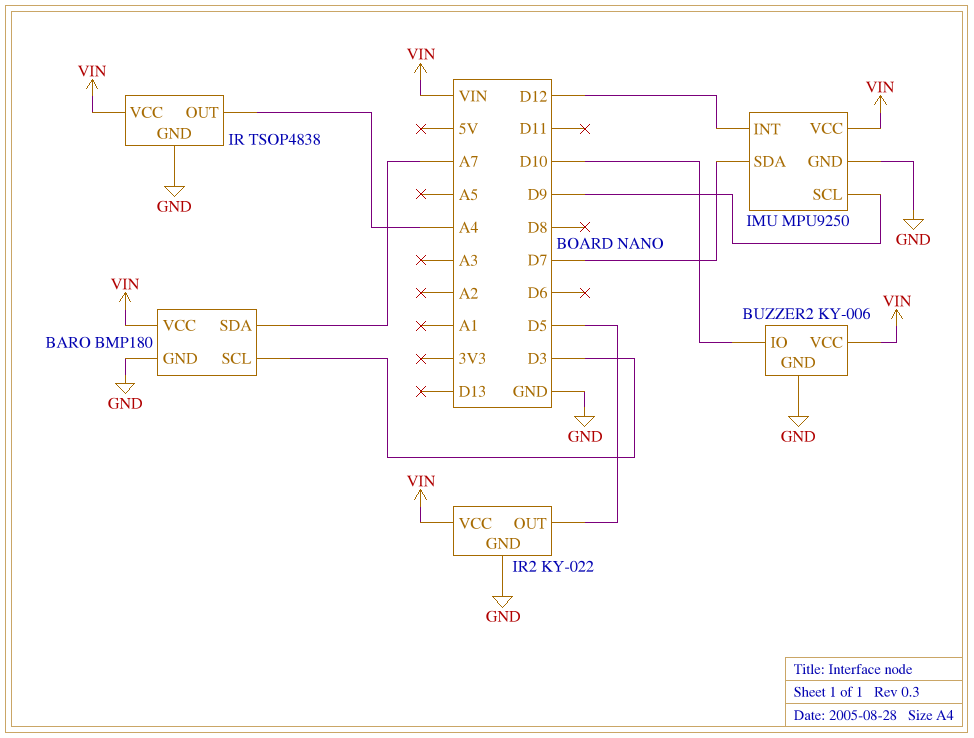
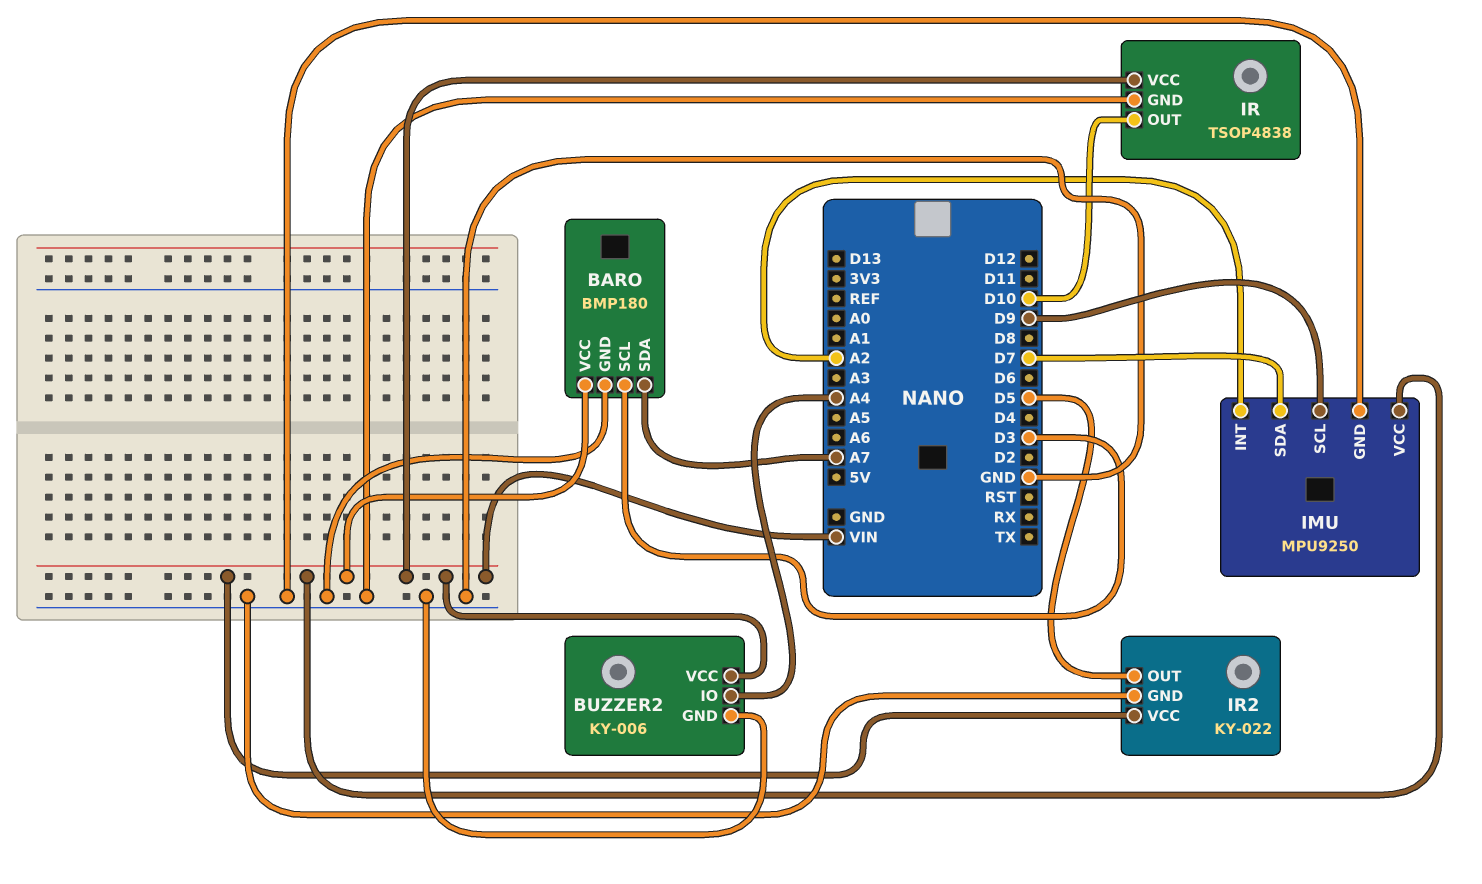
BUZZER2 pin IO: D10 -> A4
IMU pin INT: D12 -> A2
IR pin OUT: A4 -> D10

